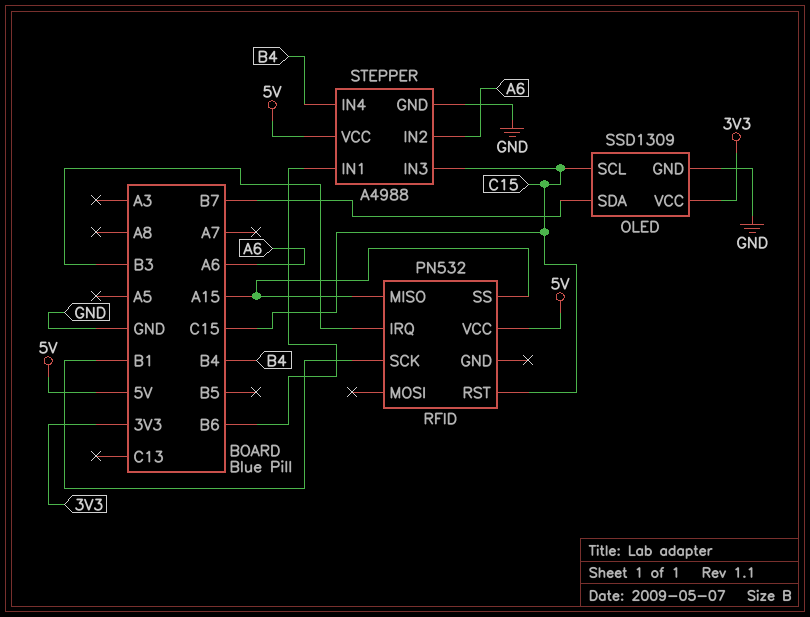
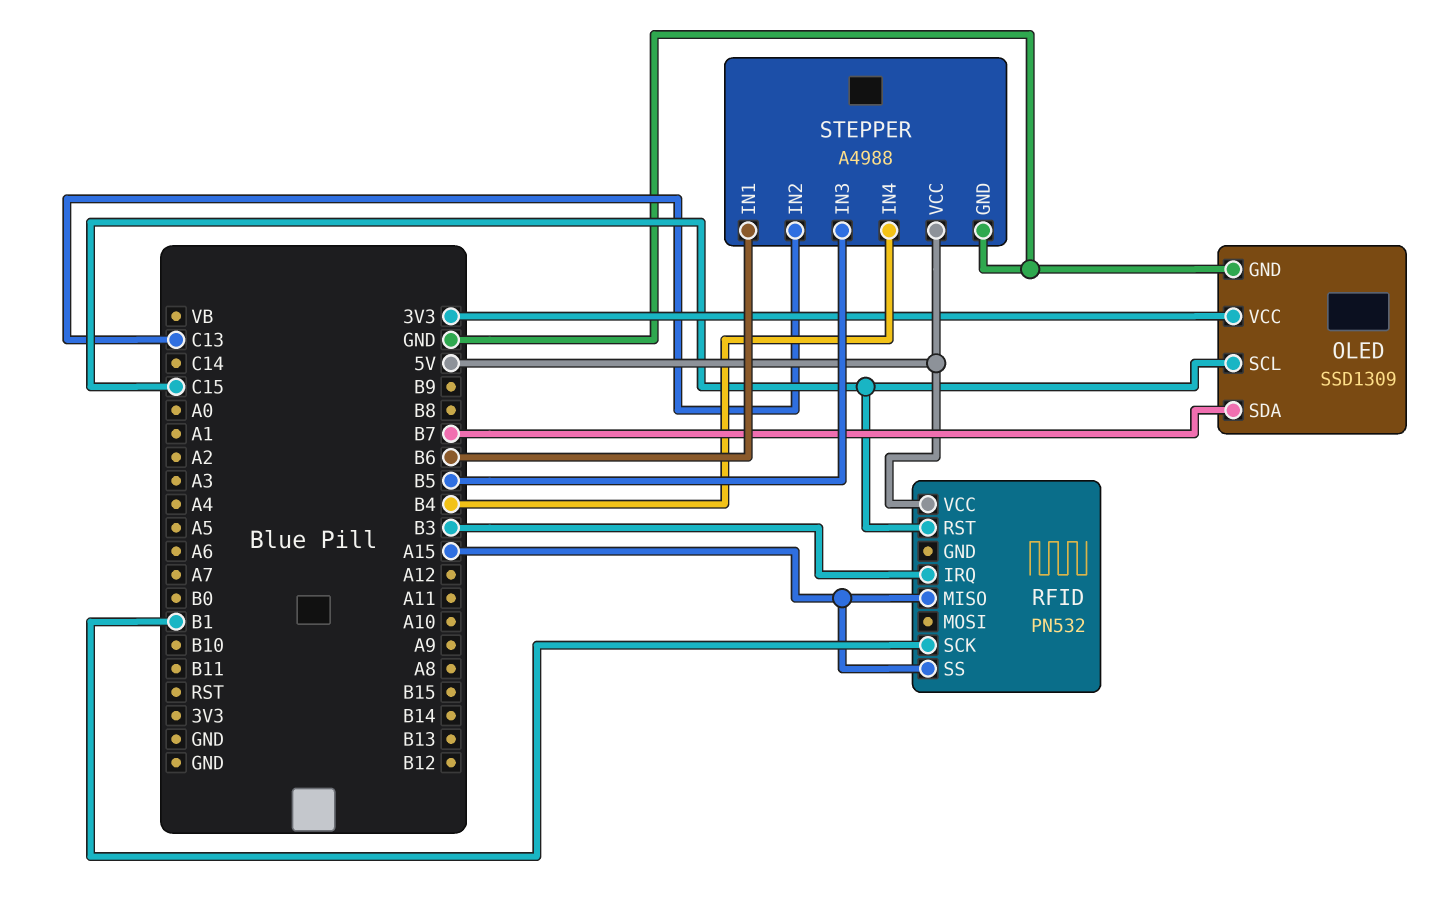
STEPPER pin IN2: A6 -> C13
STEPPER pin IN3: C15 -> B5

